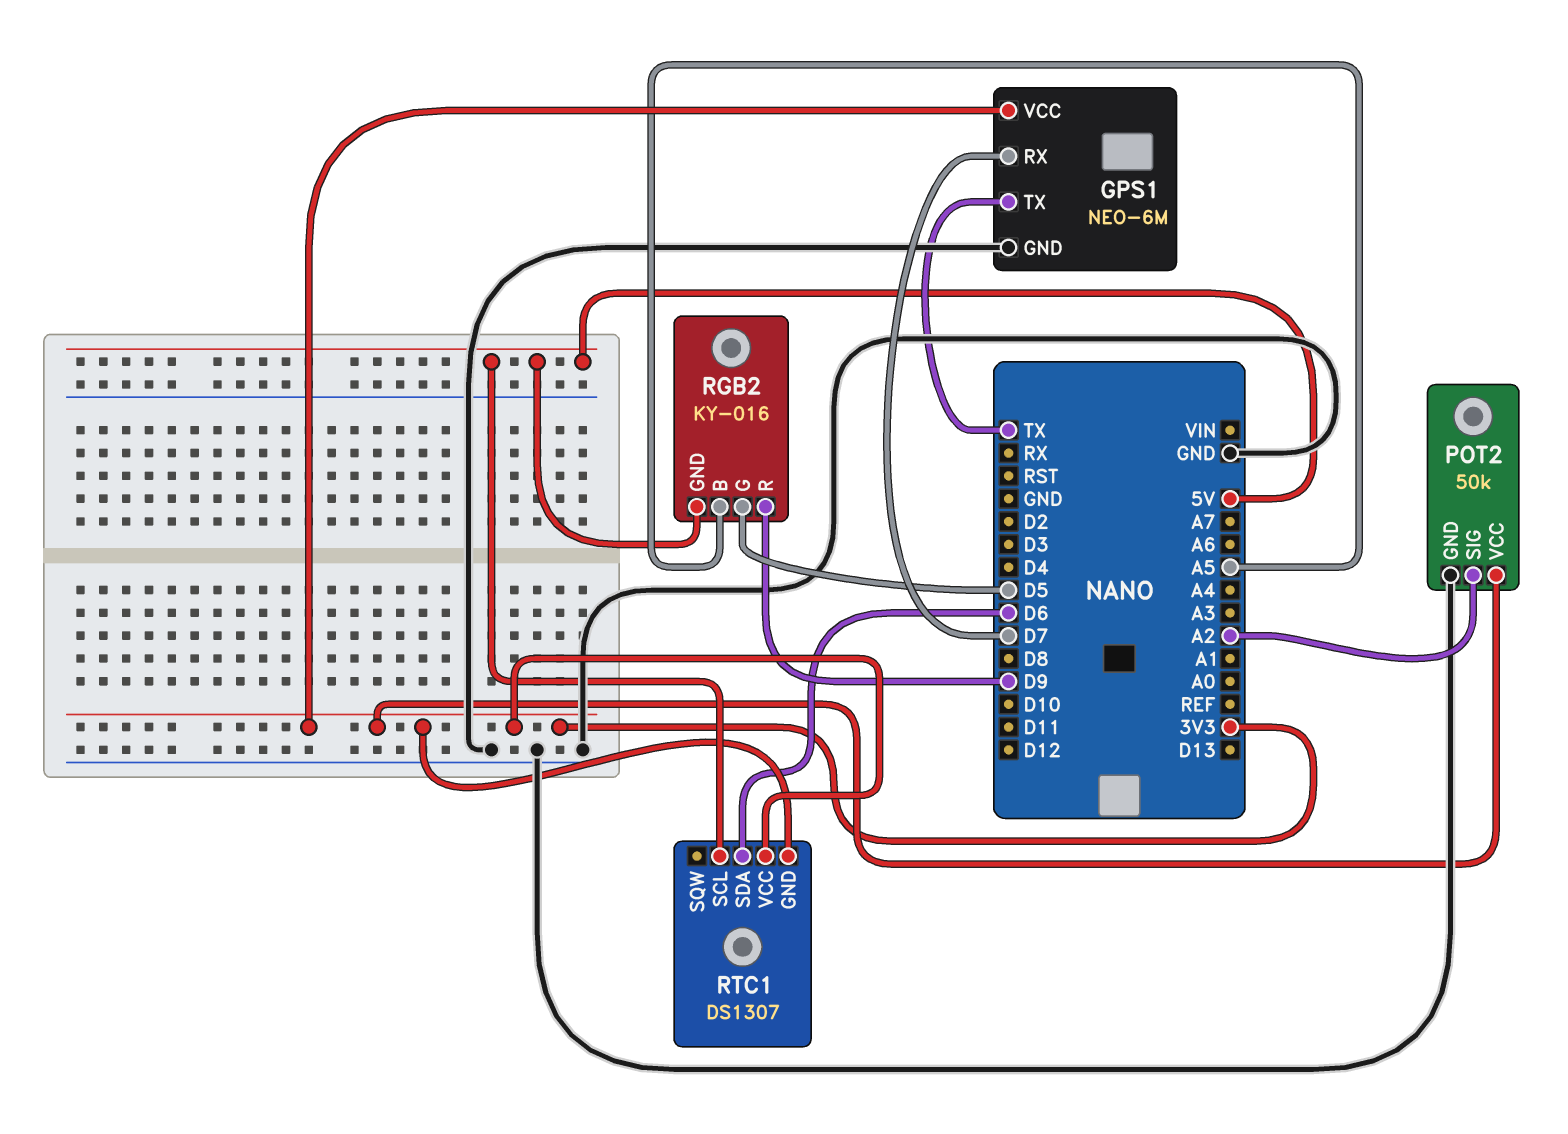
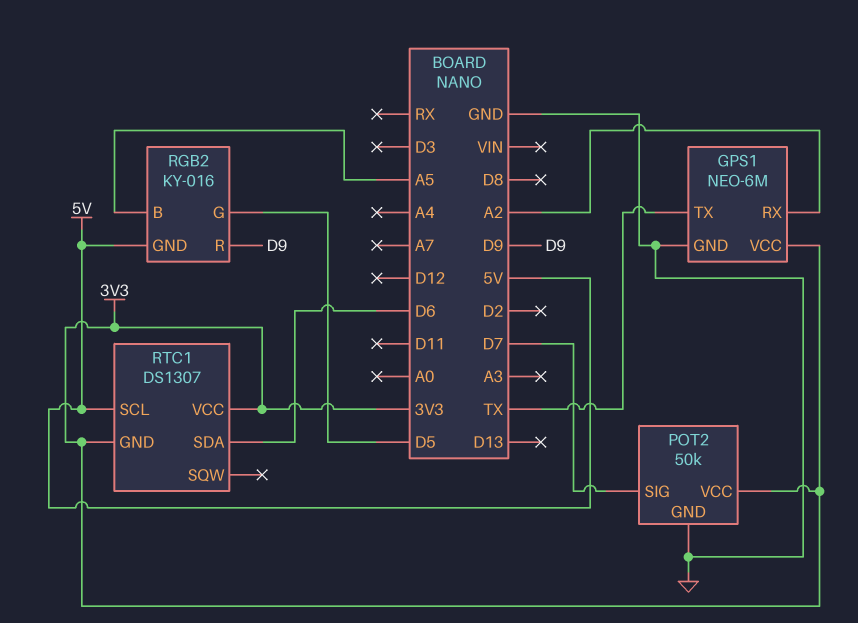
GPS1 pin RX: D7 -> A2
POT2 pin SIG: A2 -> D7

